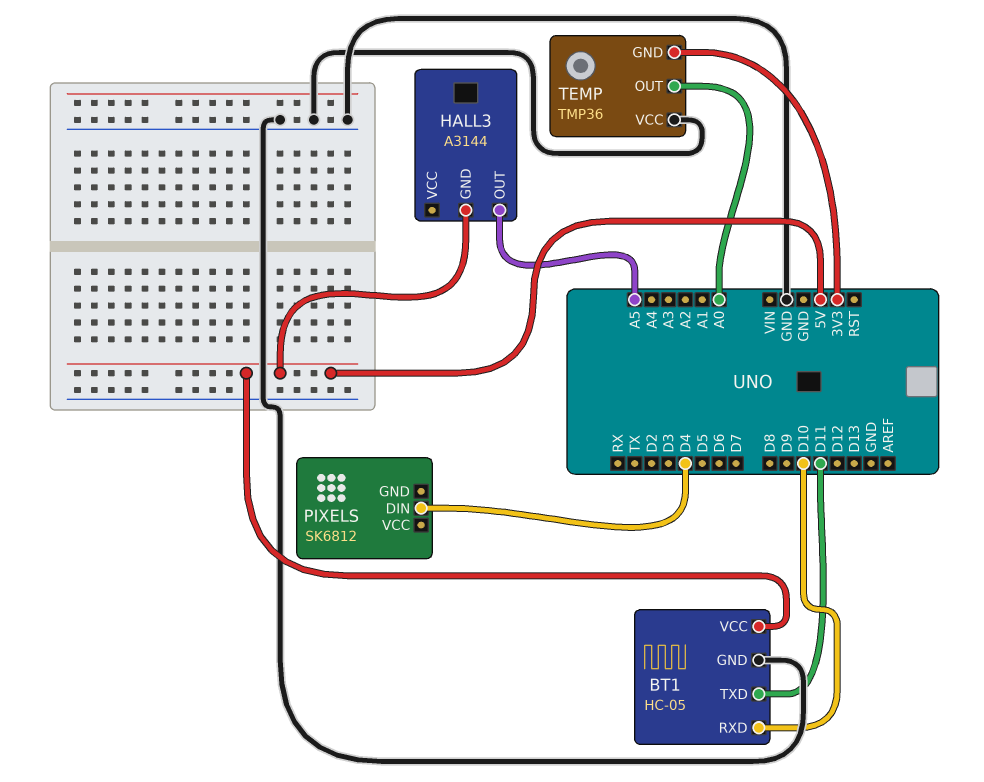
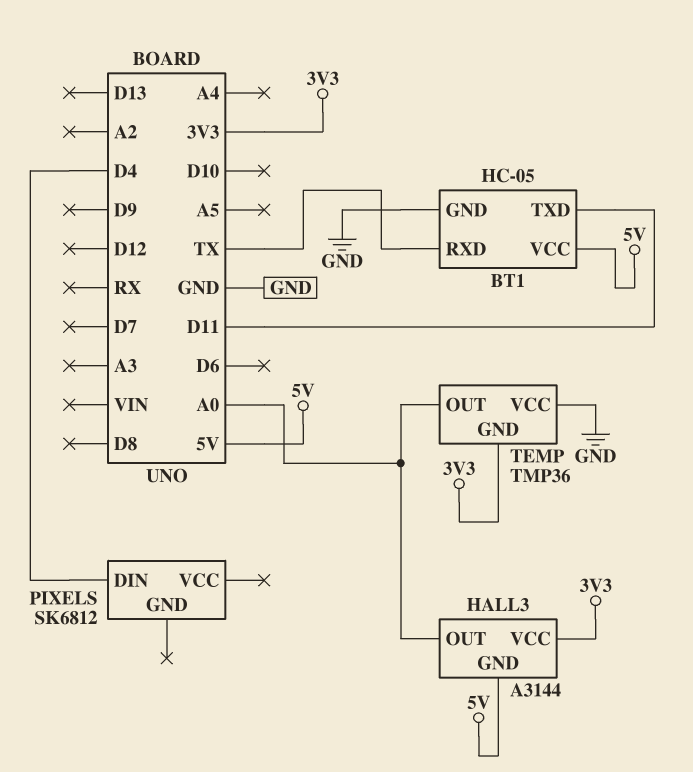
BT1 pin RXD: D10 -> TX
HALL3 pin OUT: A5 -> A0
HALL3 pin VCC: none -> 3V3

